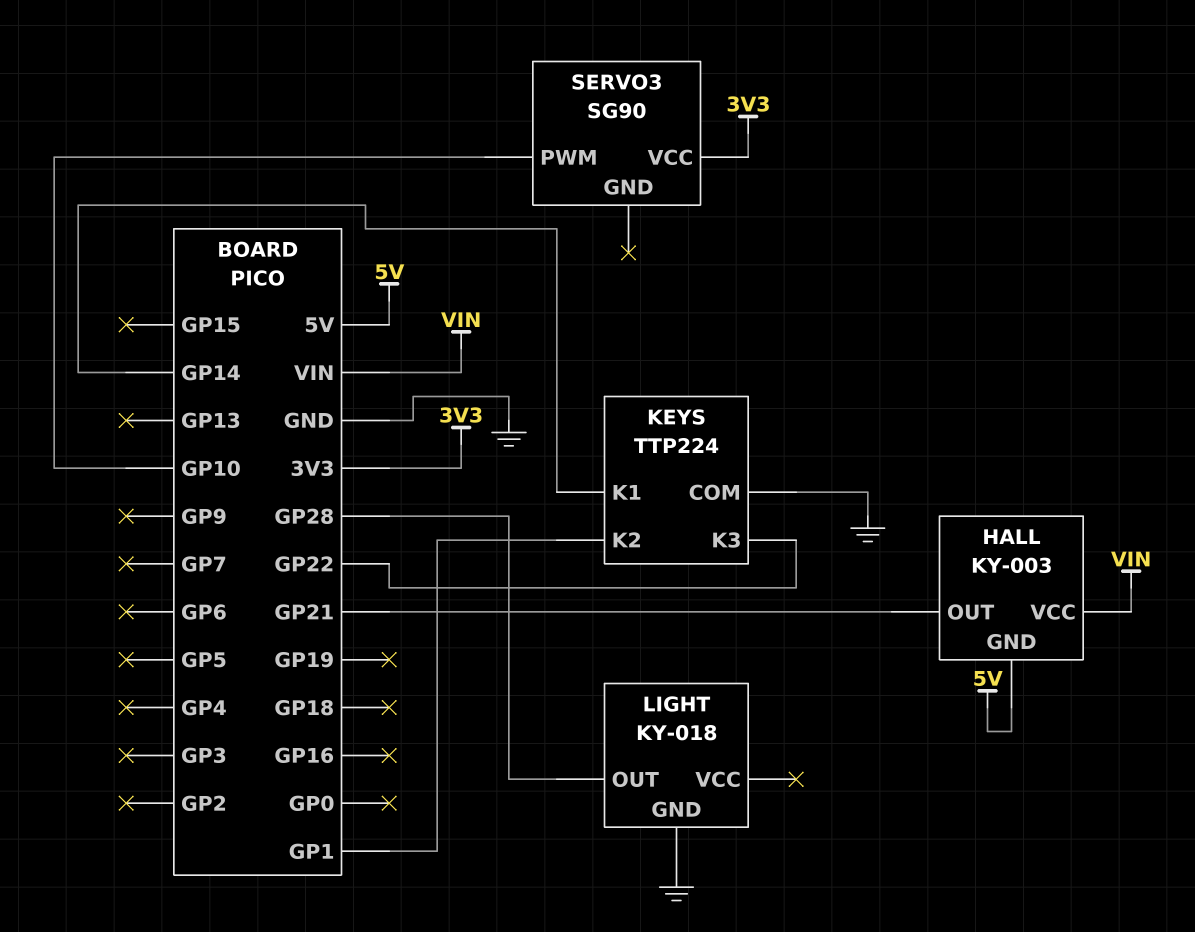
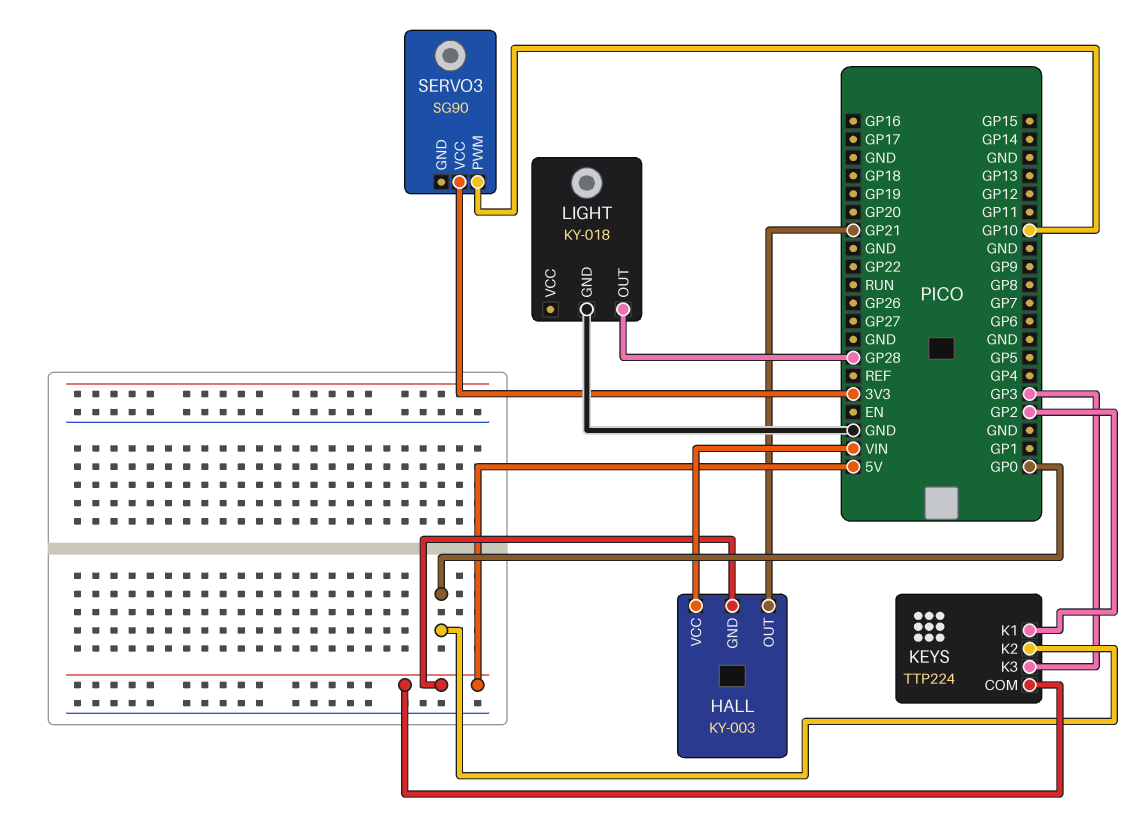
KEYS pin COM: GND -> 5V
KEYS pin K1: GP14 -> GP2
KEYS pin K2: GP1 -> GP0
KEYS pin K3: GP22 -> GP3

